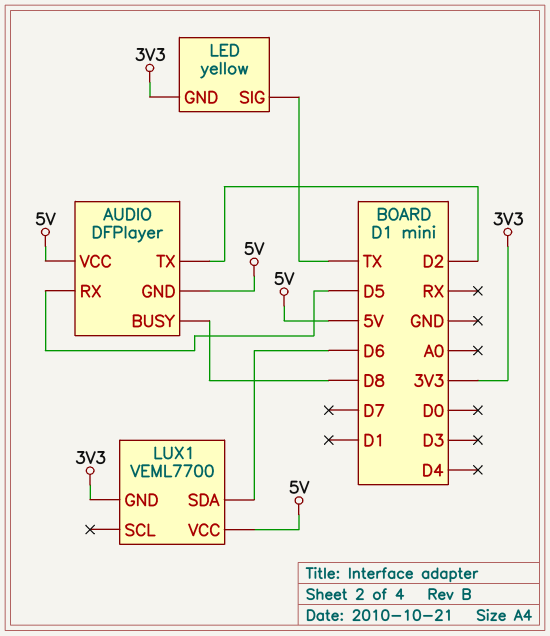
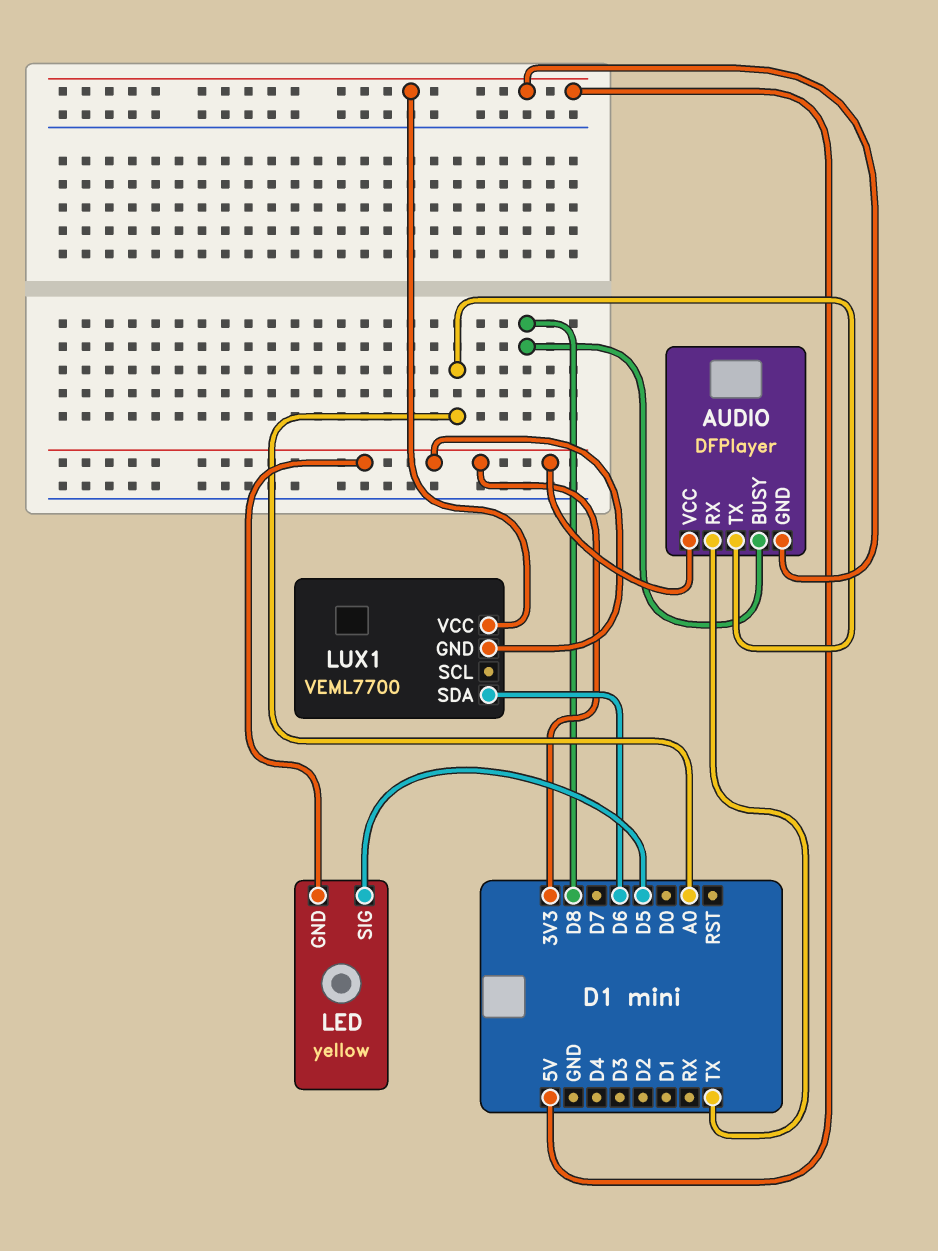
AUDIO pin RX: D5 -> TX
AUDIO pin TX: D2 -> A0
AUDIO pin VCC: 5V -> 3V3
LED pin SIG: TX -> D5

